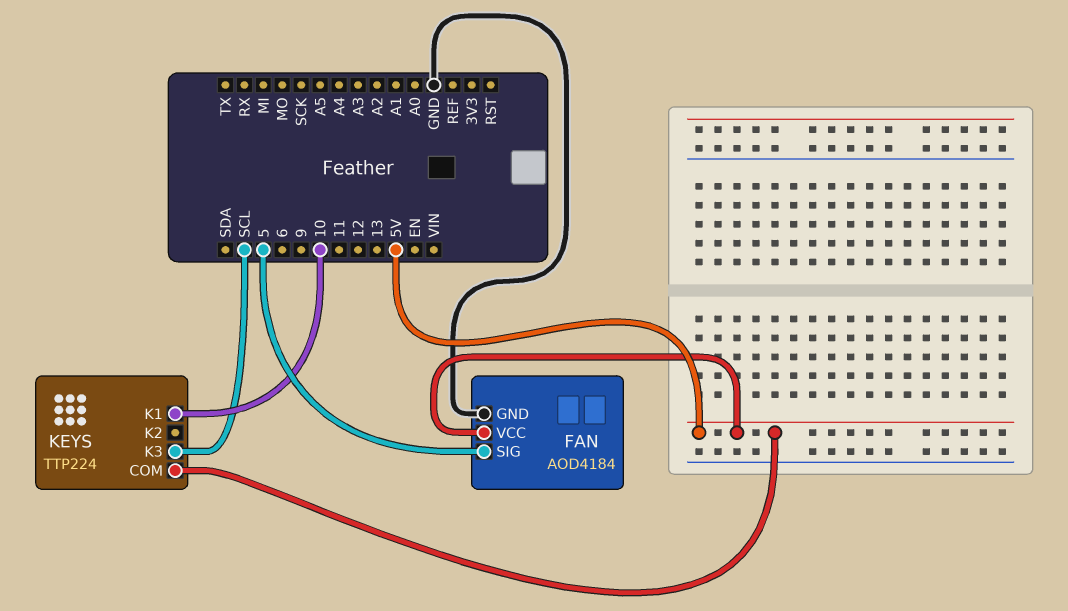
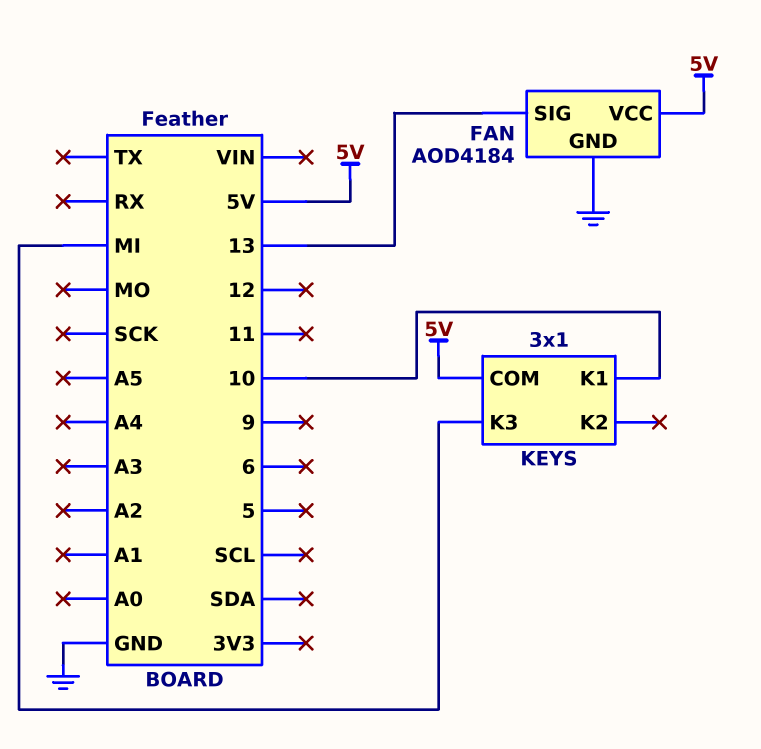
FAN pin SIG: 5 -> 13
KEYS: TTP224 -> 3x1
KEYS pin K3: SCL -> MI

